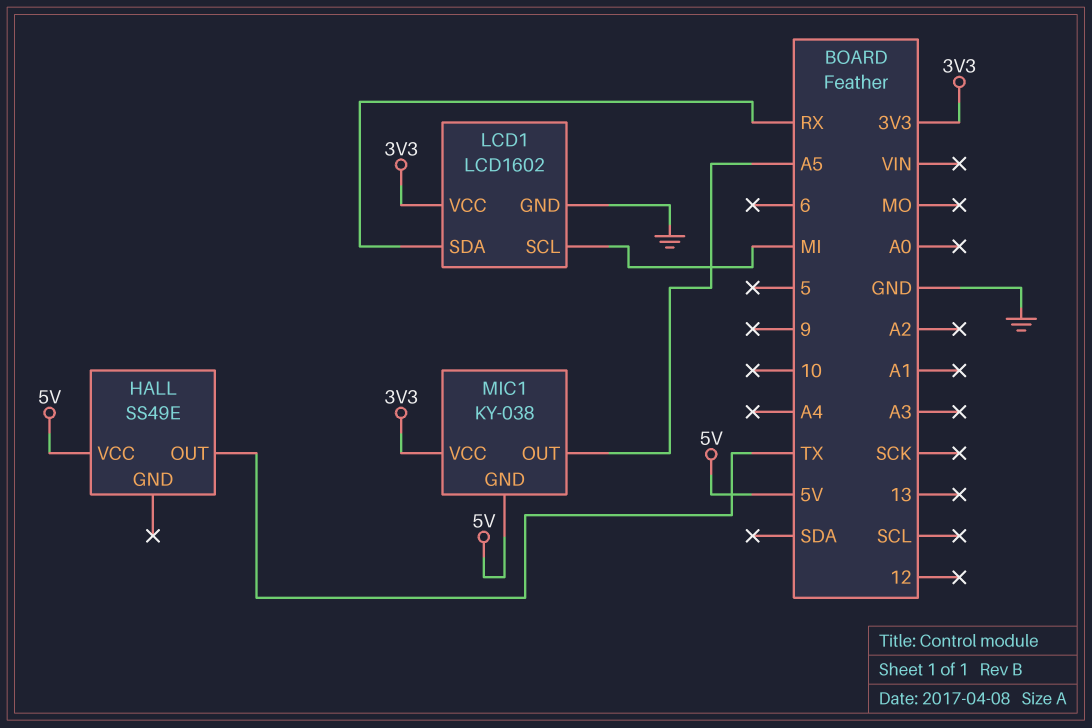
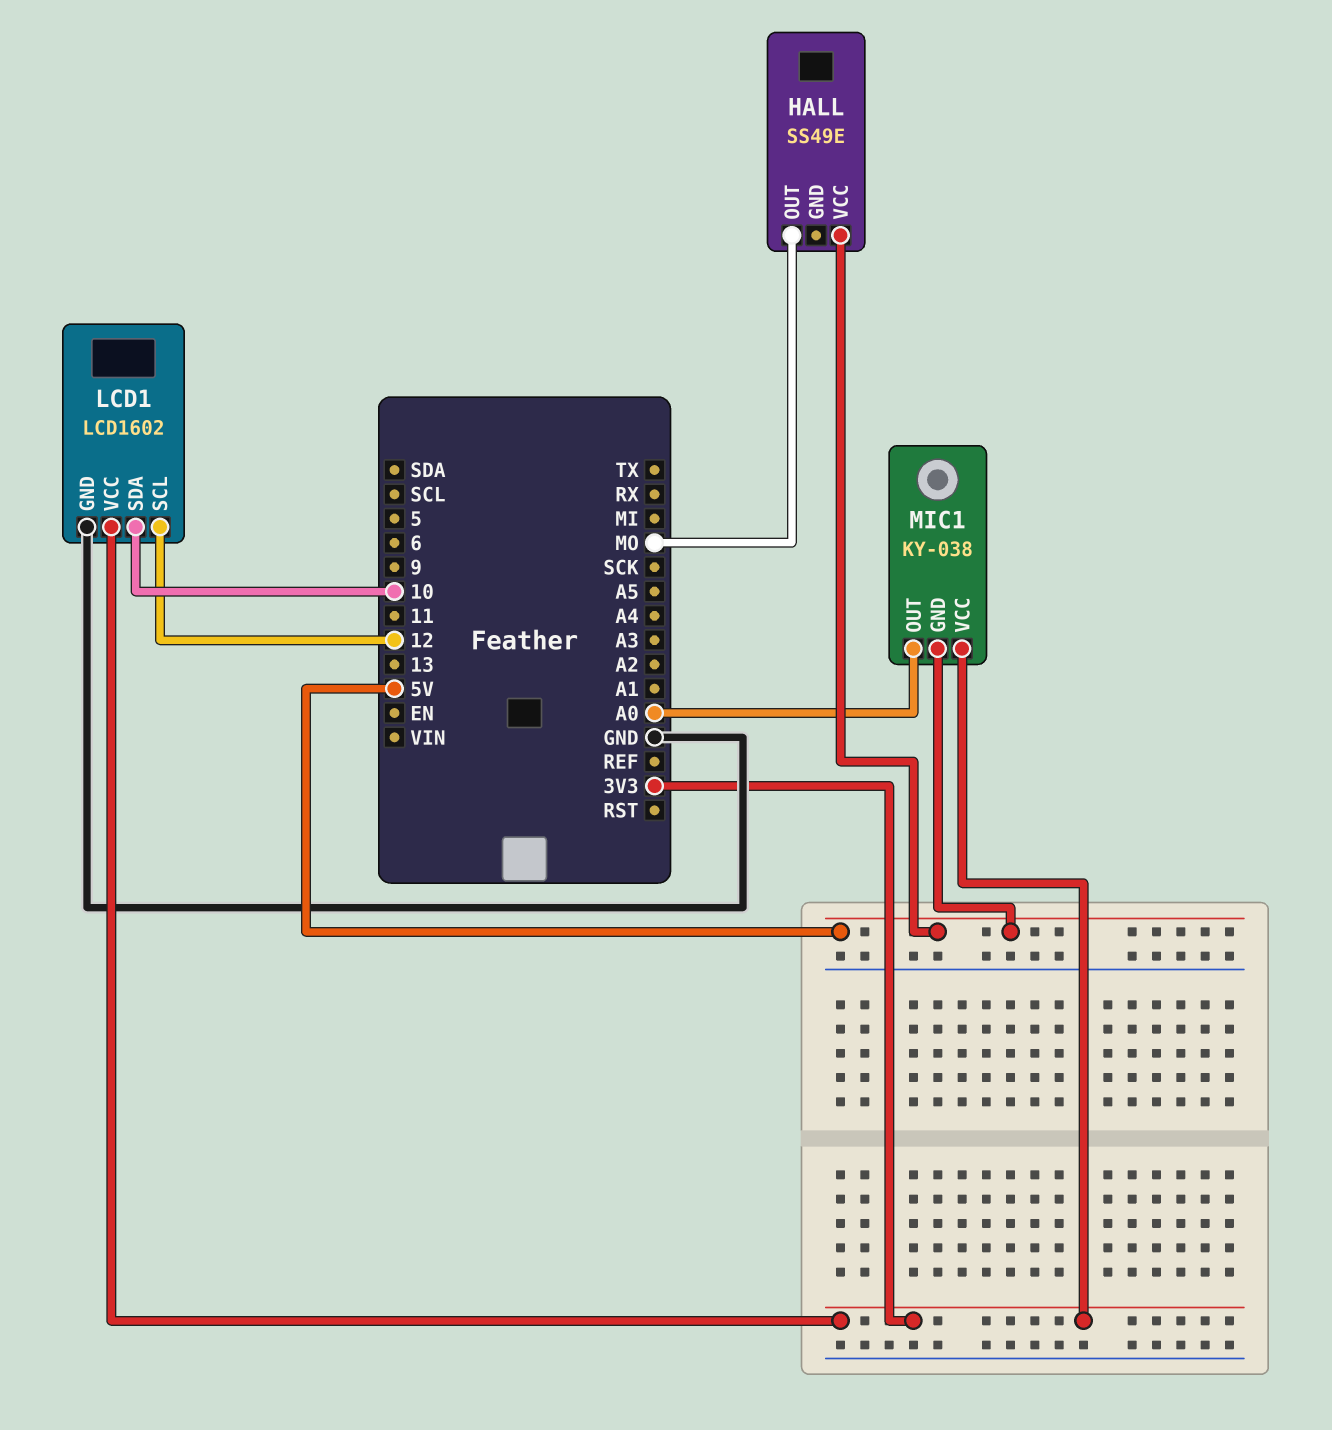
HALL pin OUT: TX -> MO
LCD1 pin SCL: MI -> 12
LCD1 pin SDA: RX -> 10
MIC1 pin OUT: A5 -> A0

